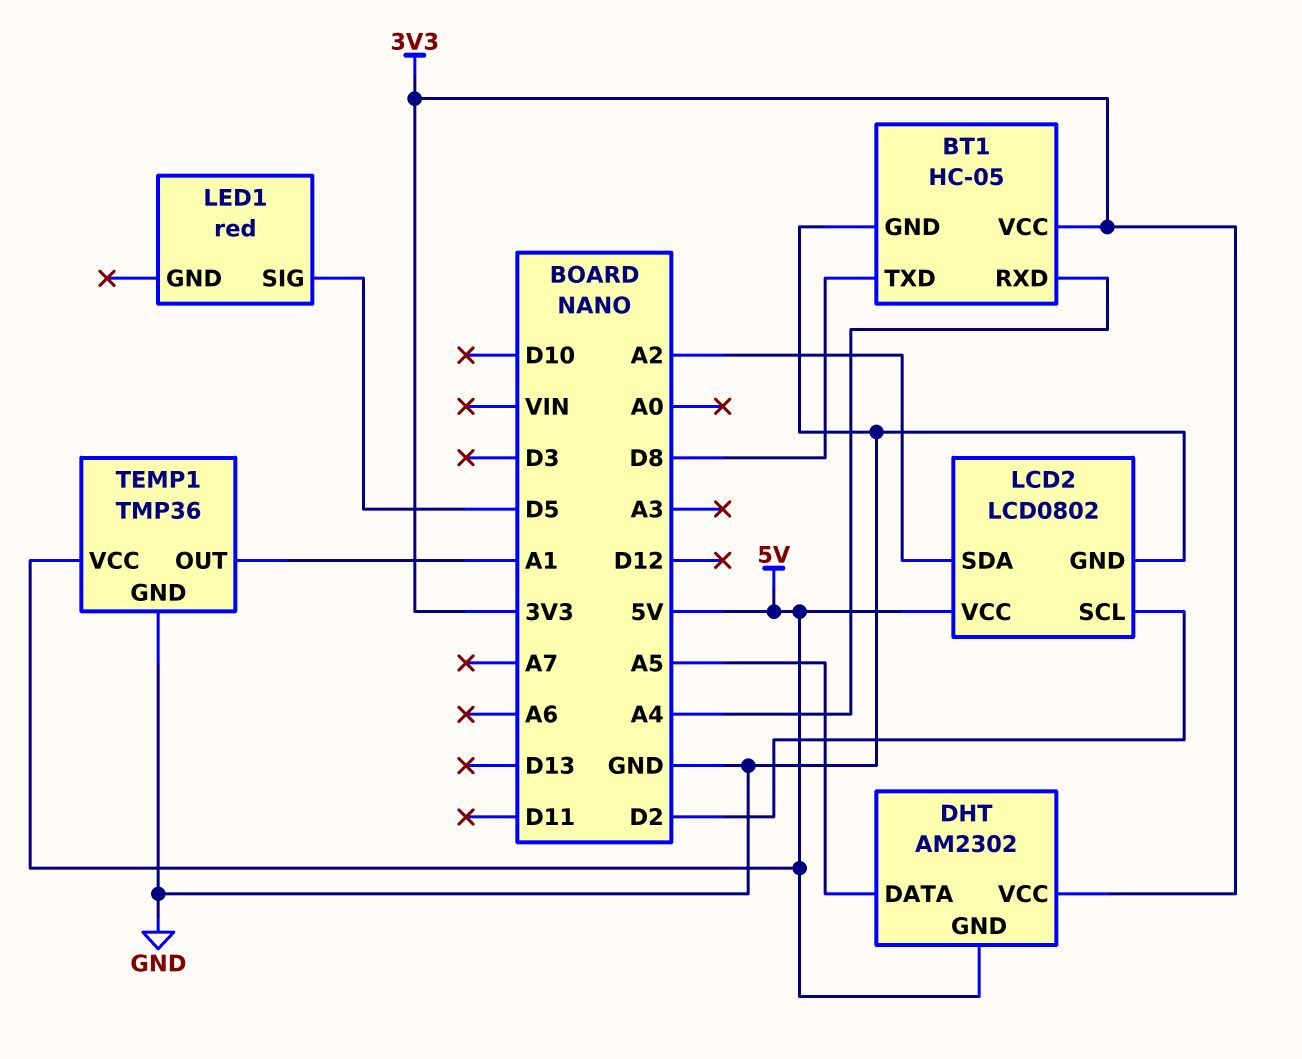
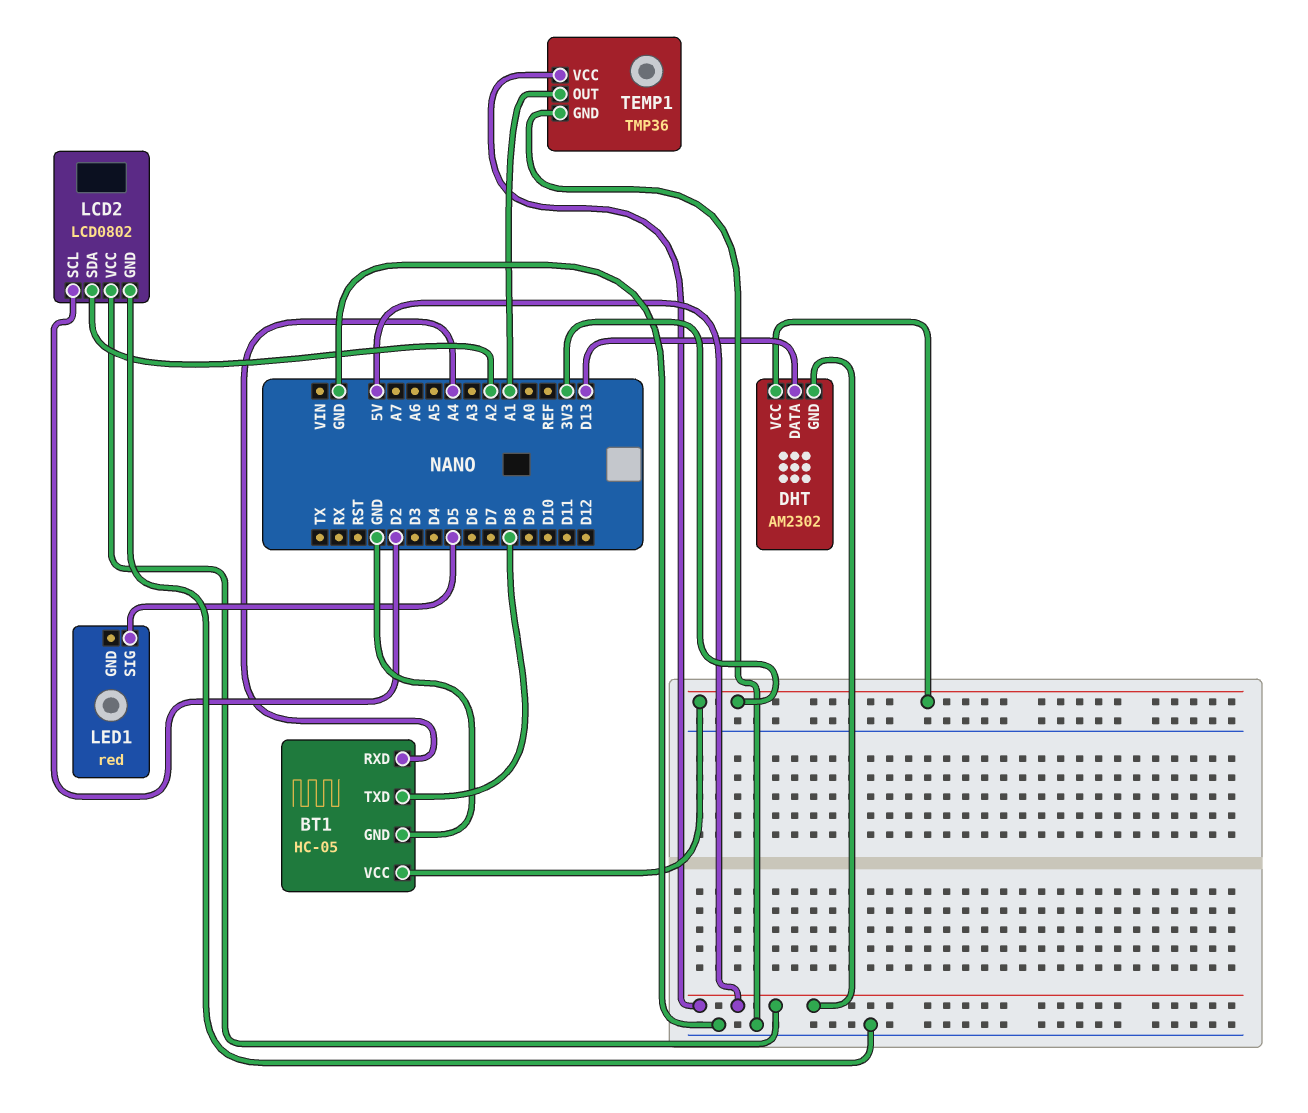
DHT pin DATA: A5 -> D13

